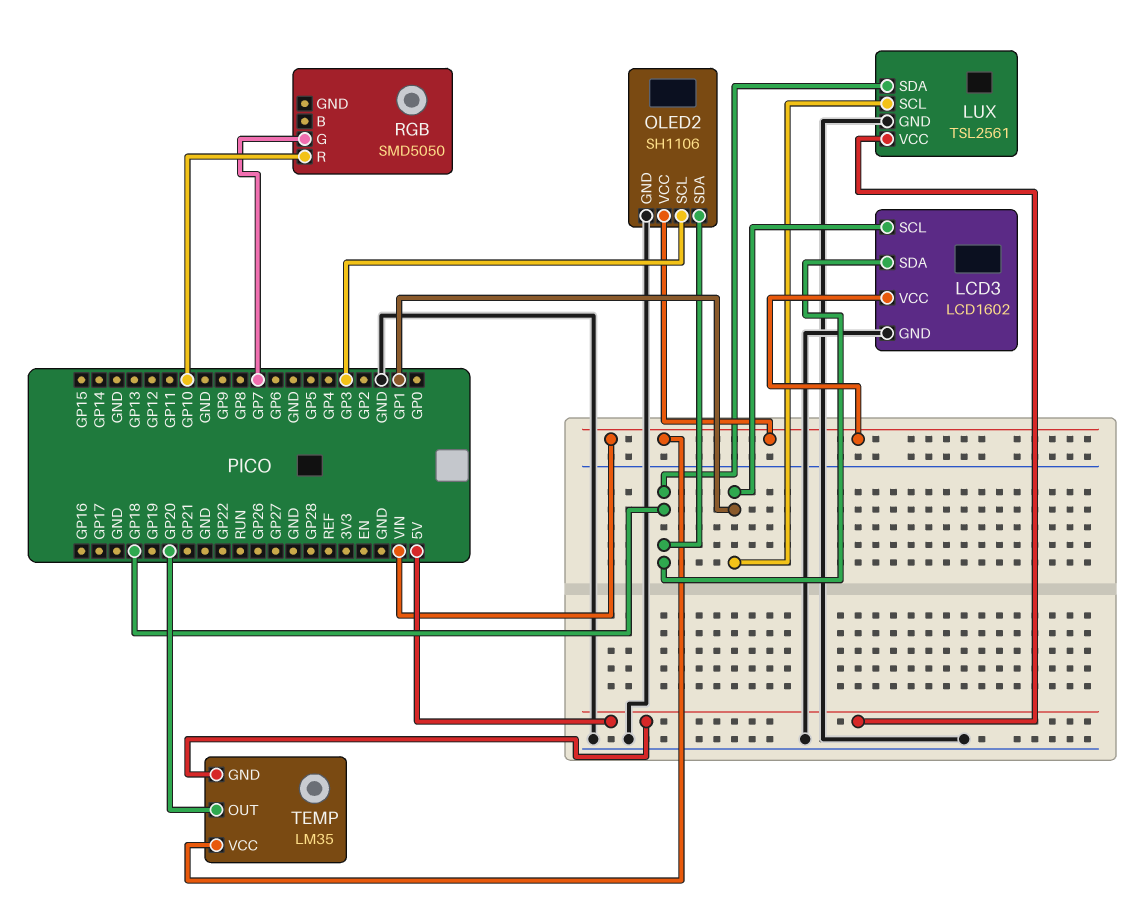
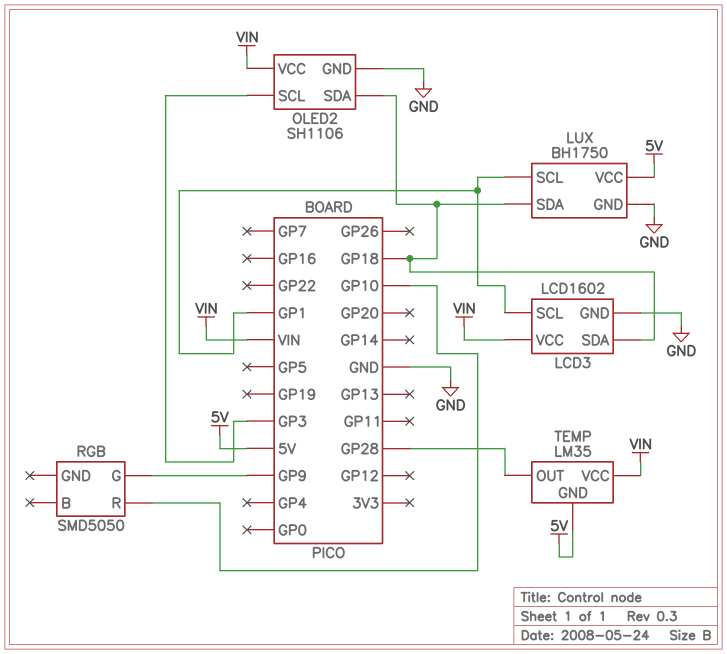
LUX: TSL2561 -> BH1750
RGB pin G: GP7 -> GP9
TEMP pin OUT: GP20 -> GP28

